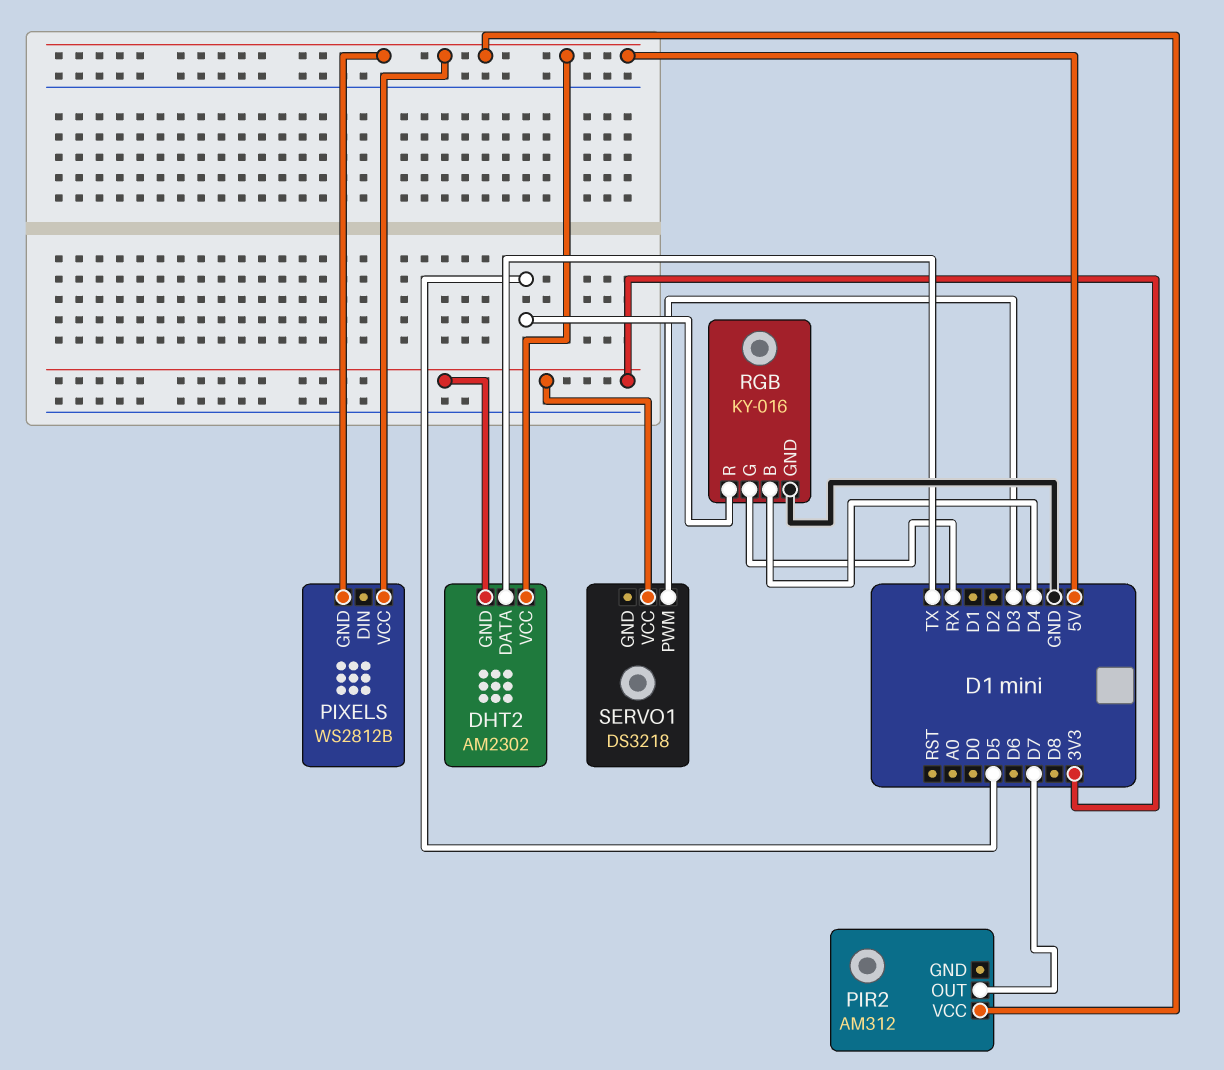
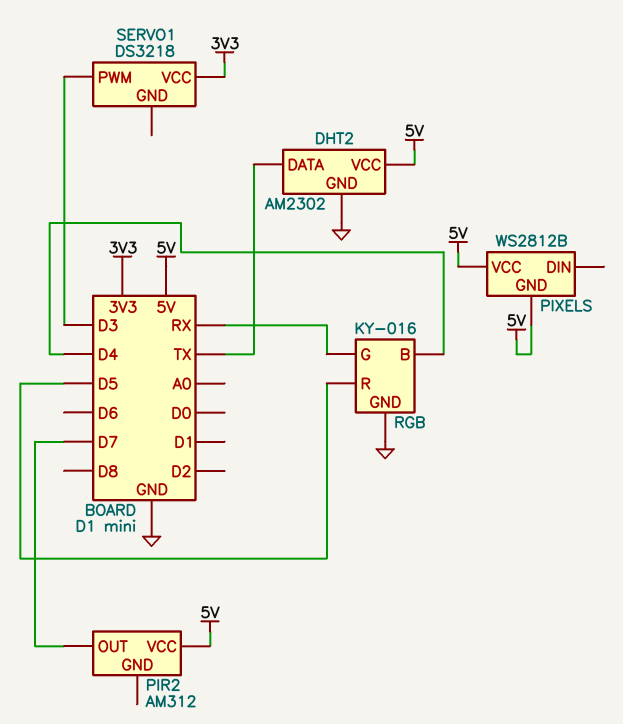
DHT2 pin GND: 3V3 -> GND

